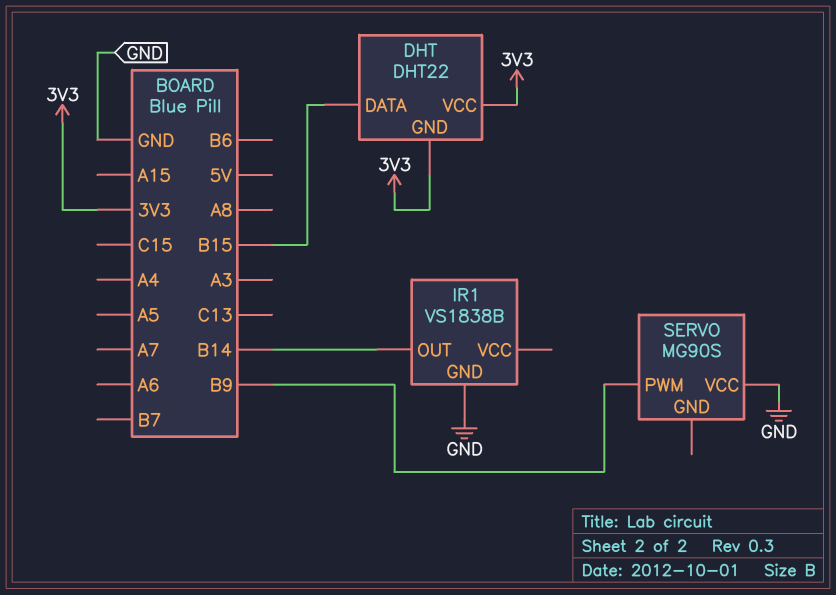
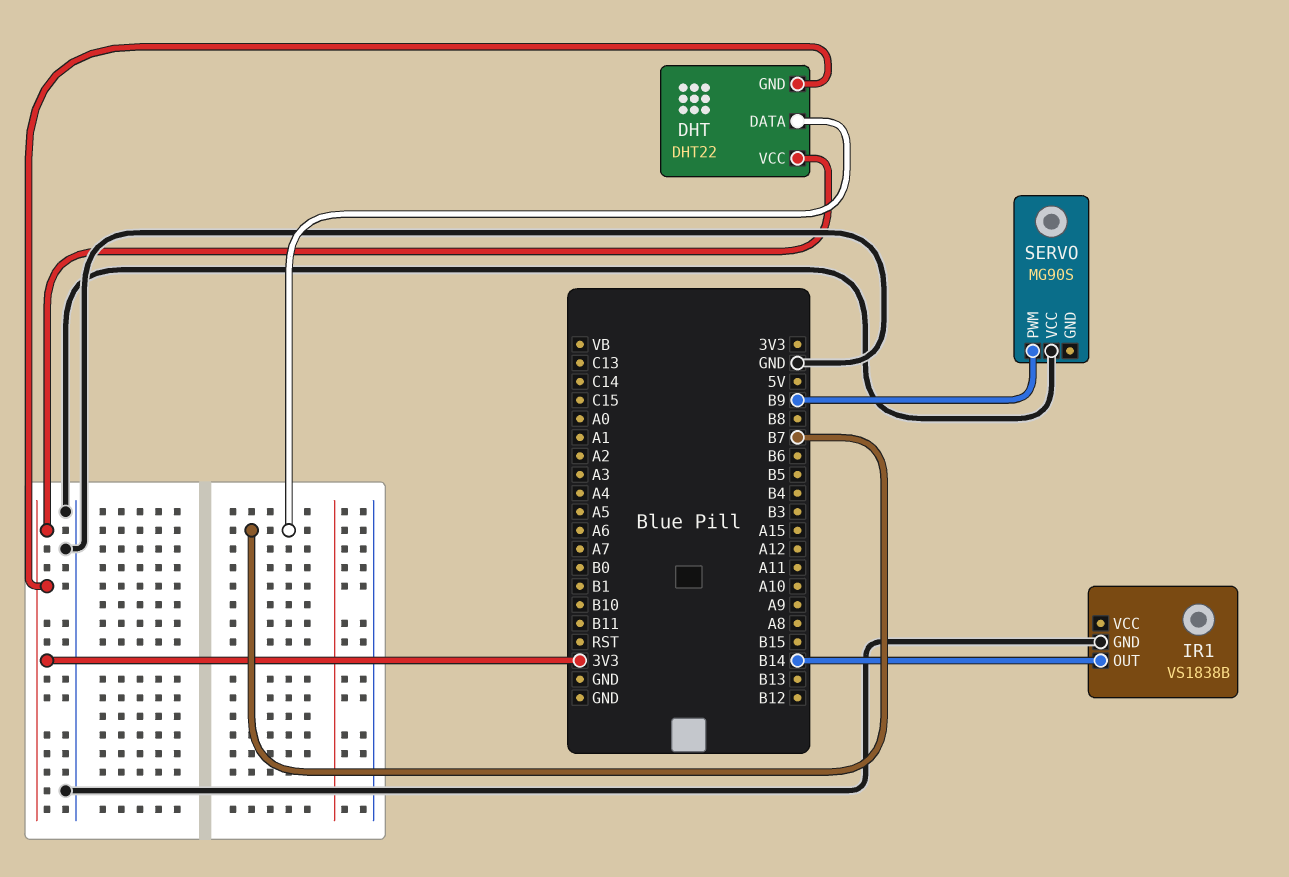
DHT pin DATA: B15 -> B7

